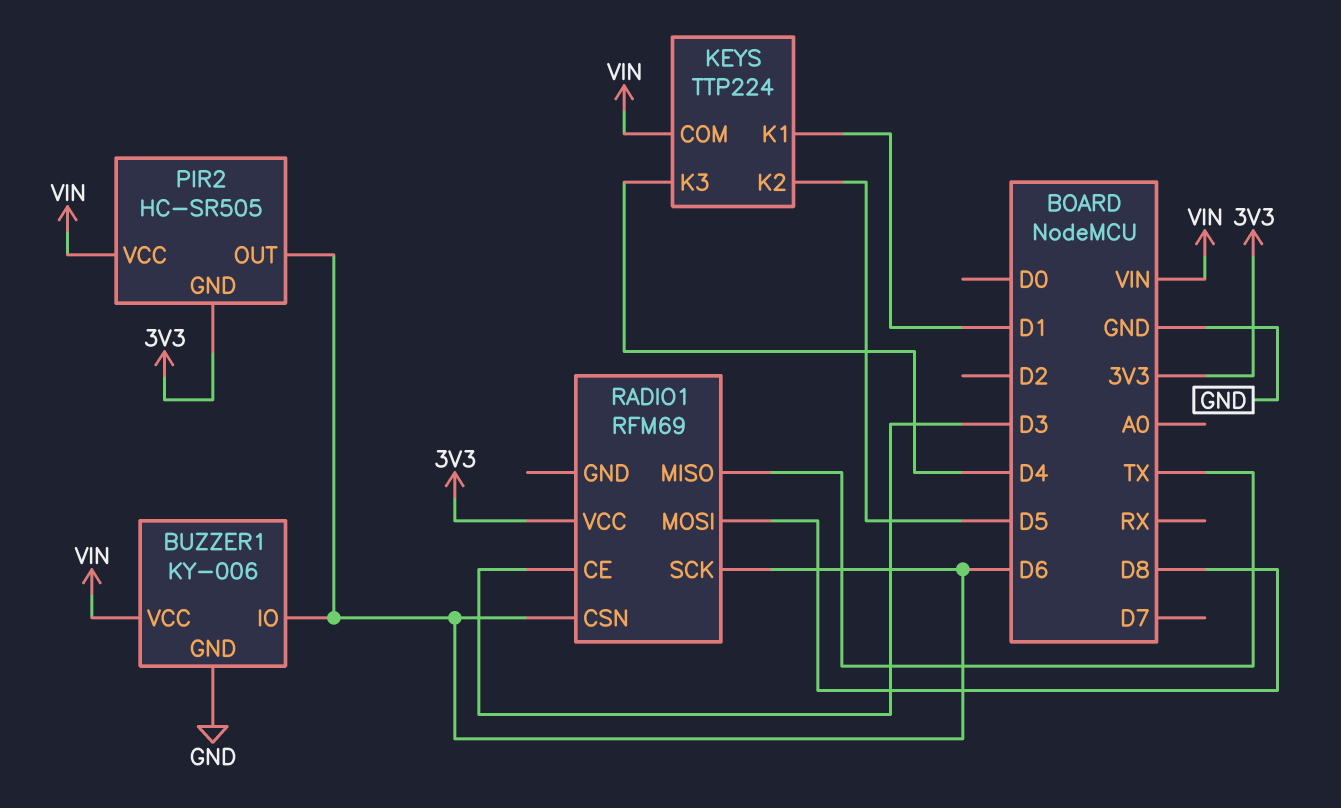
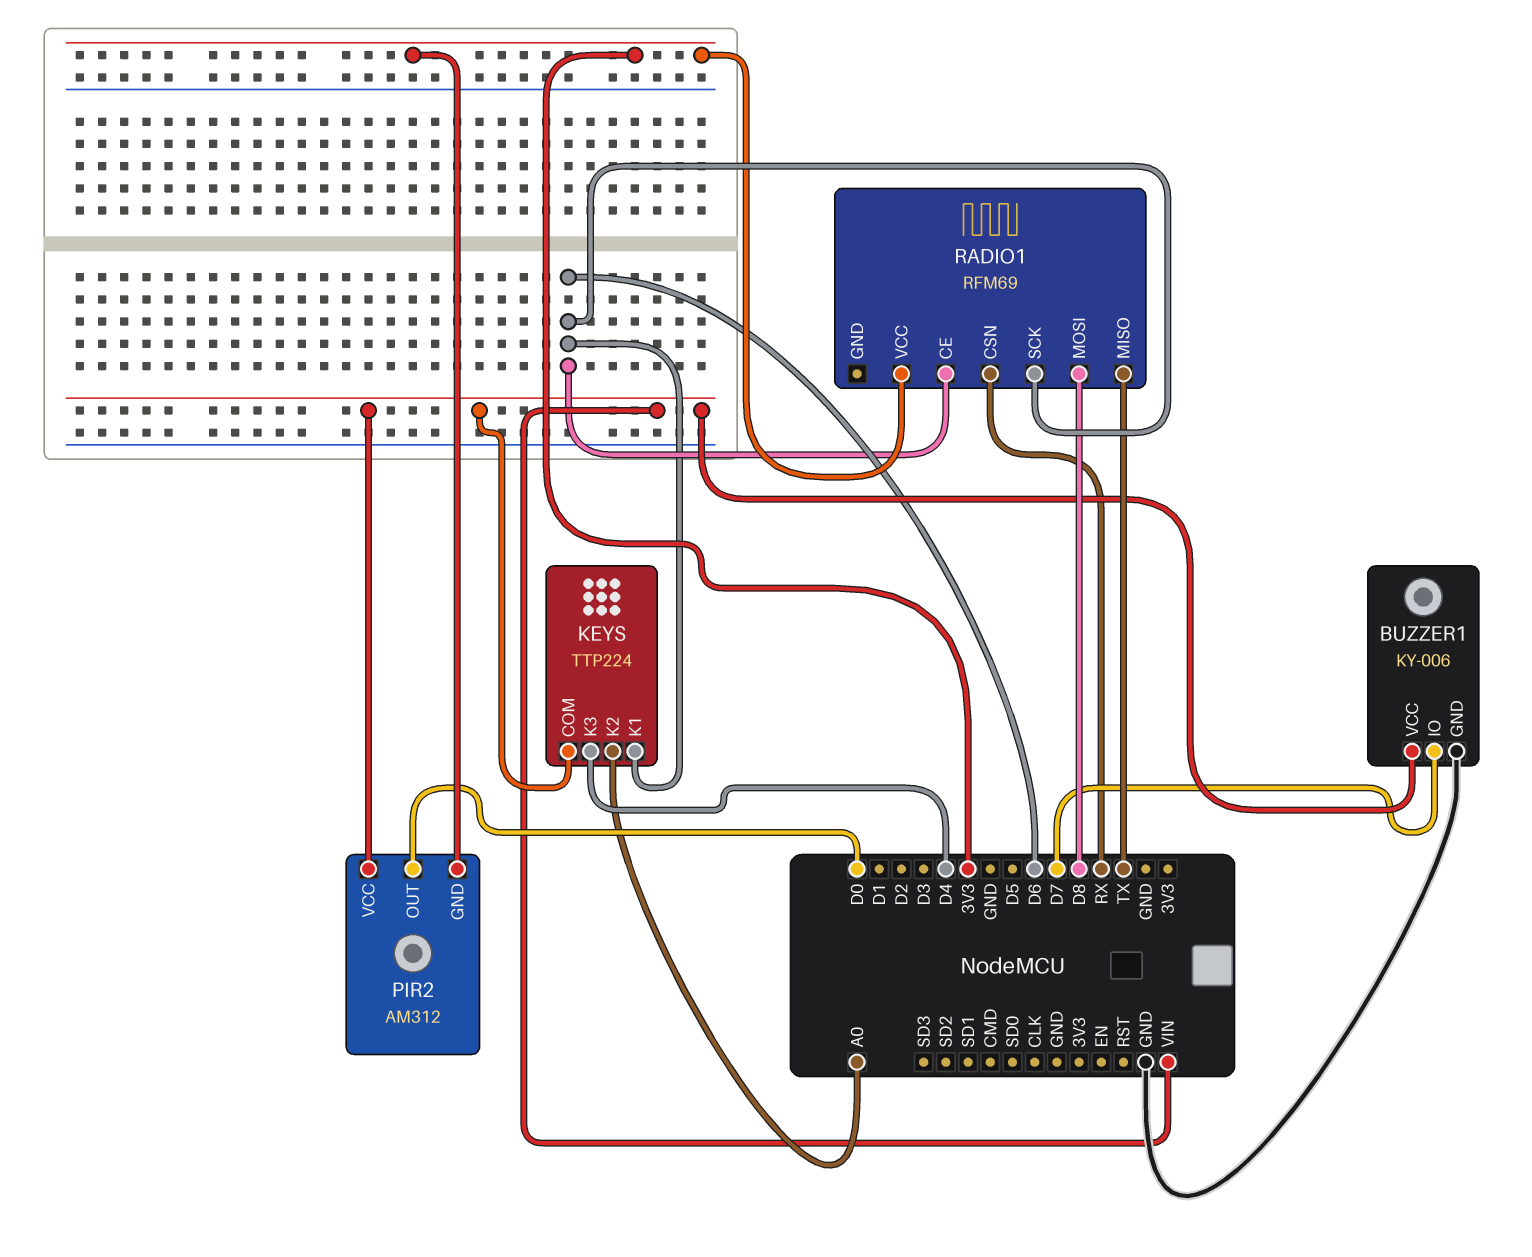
BUZZER1 pin IO: D6 -> D7
KEYS pin K1: D1 -> D6
KEYS pin K2: D5 -> A0
PIR2: HC-SR505 -> AM312
PIR2 pin OUT: D6 -> D0
RADIO1 pin CE: D3 -> D6
RADIO1 pin CSN: D6 -> RX

